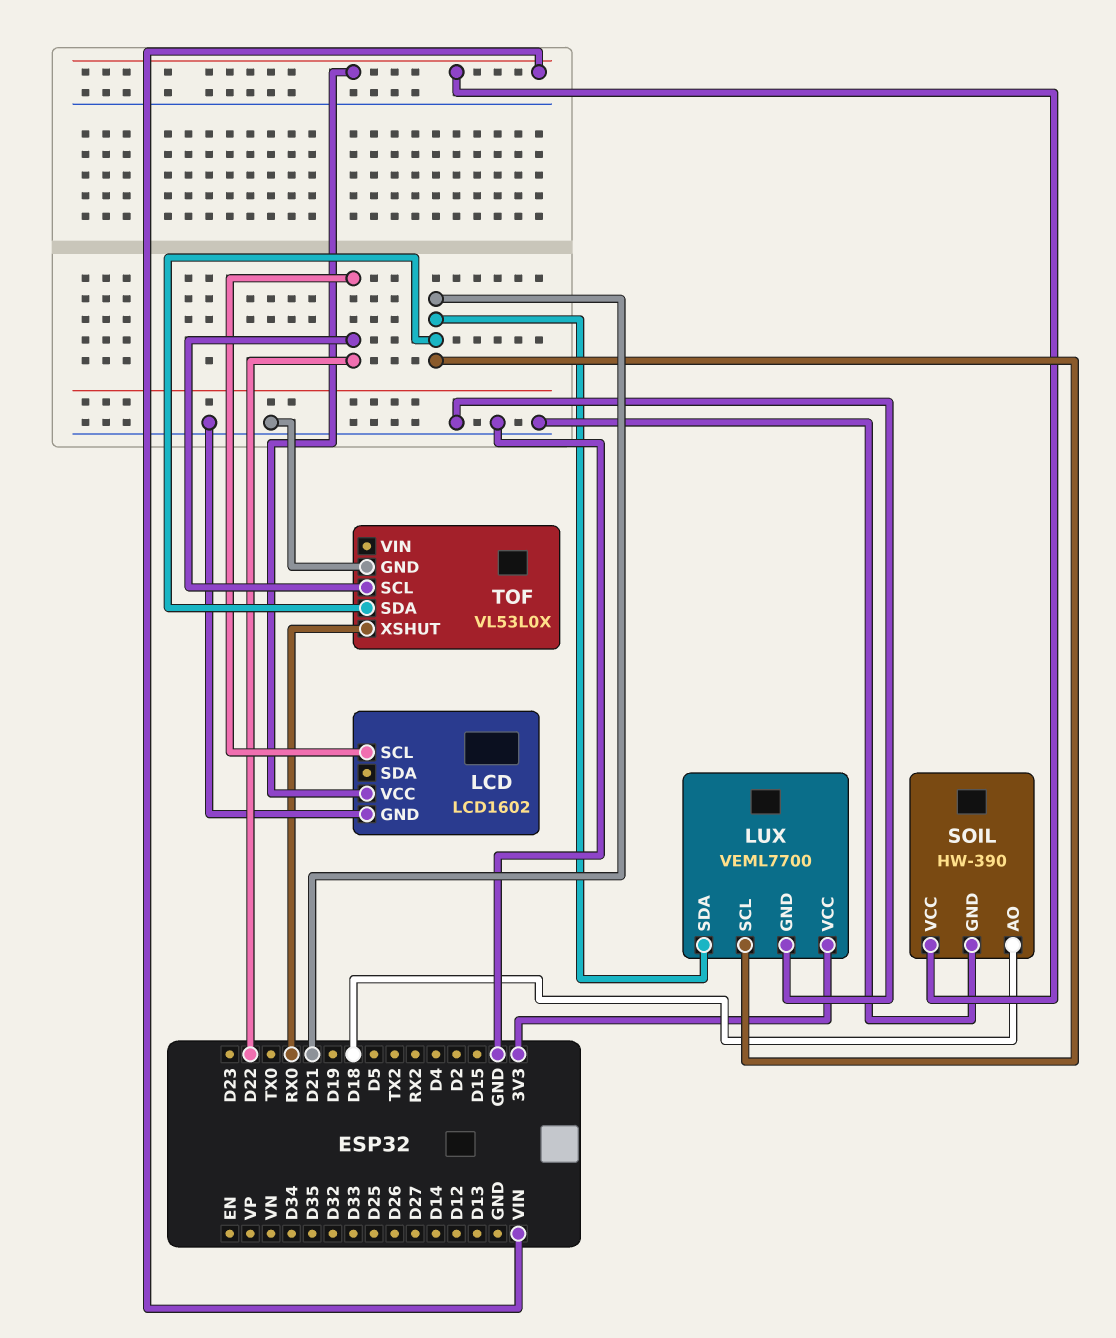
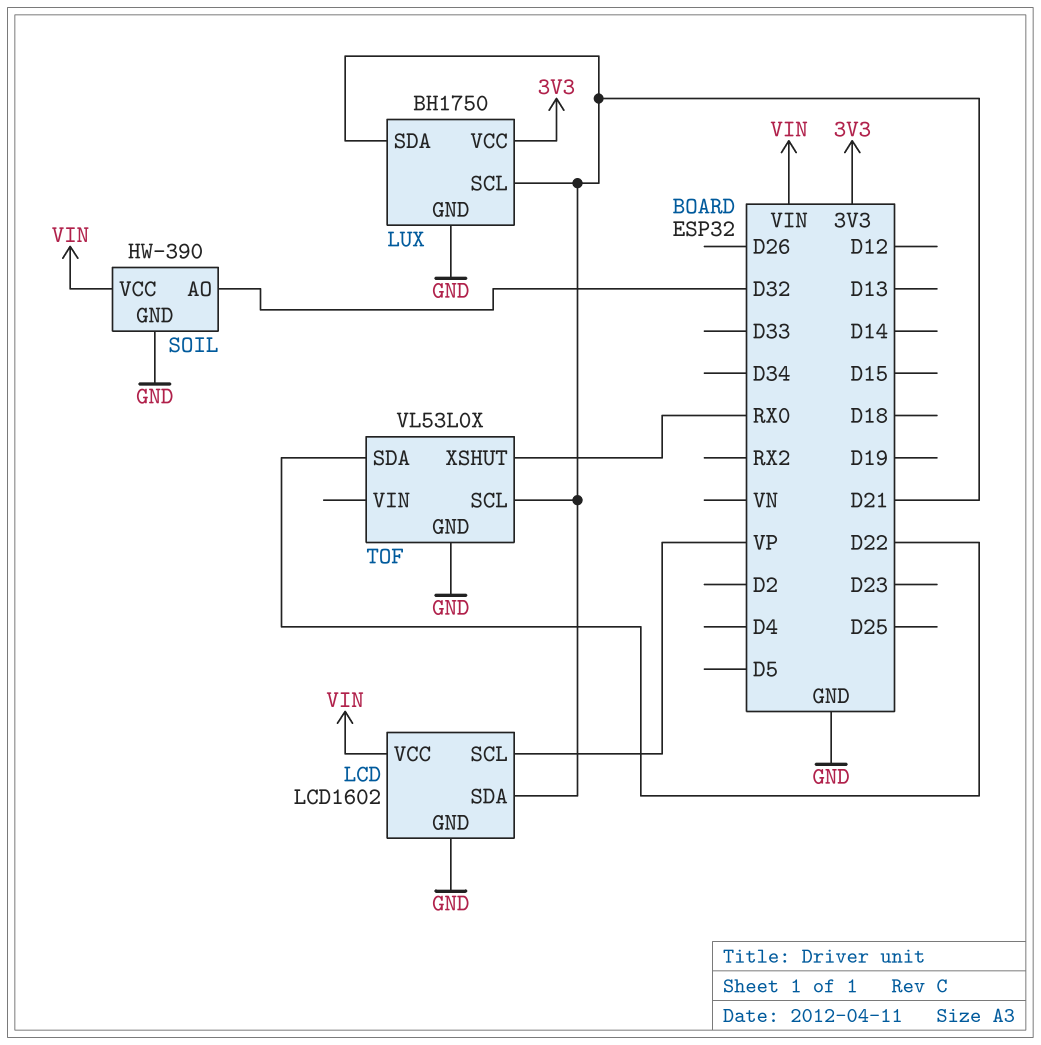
LCD pin SCL: D22 -> VP
LCD pin SDA: none -> D21
LUX: VEML7700 -> BH1750
SOIL pin AO: D18 -> D32
TOF pin SCL: D22 -> D21
TOF pin SDA: D21 -> D22

